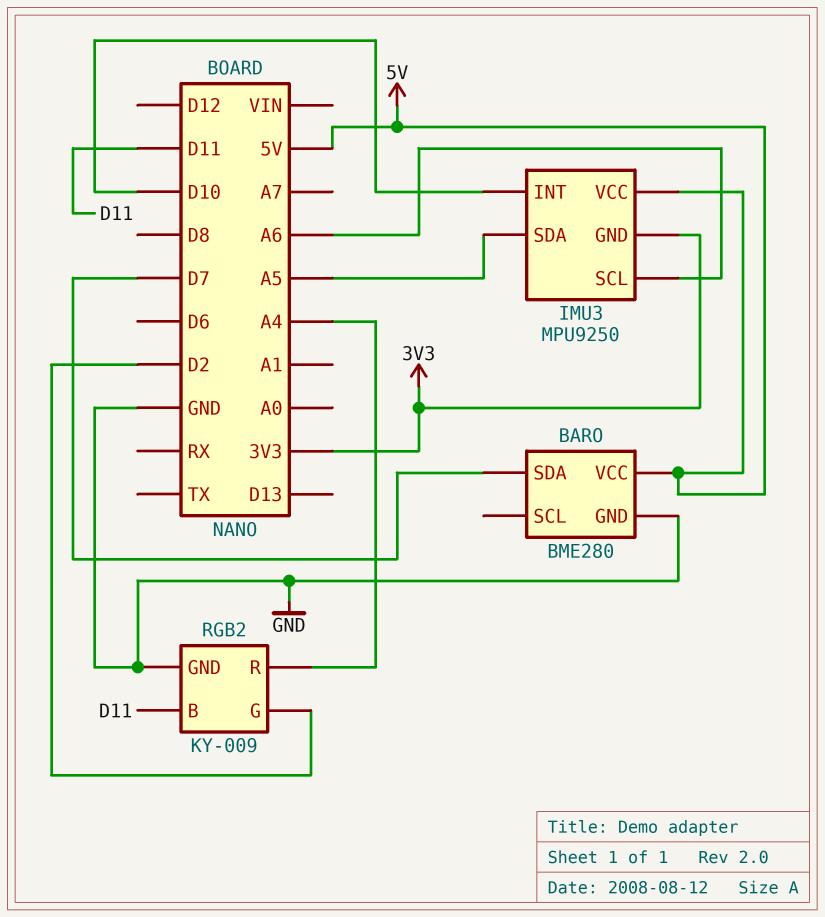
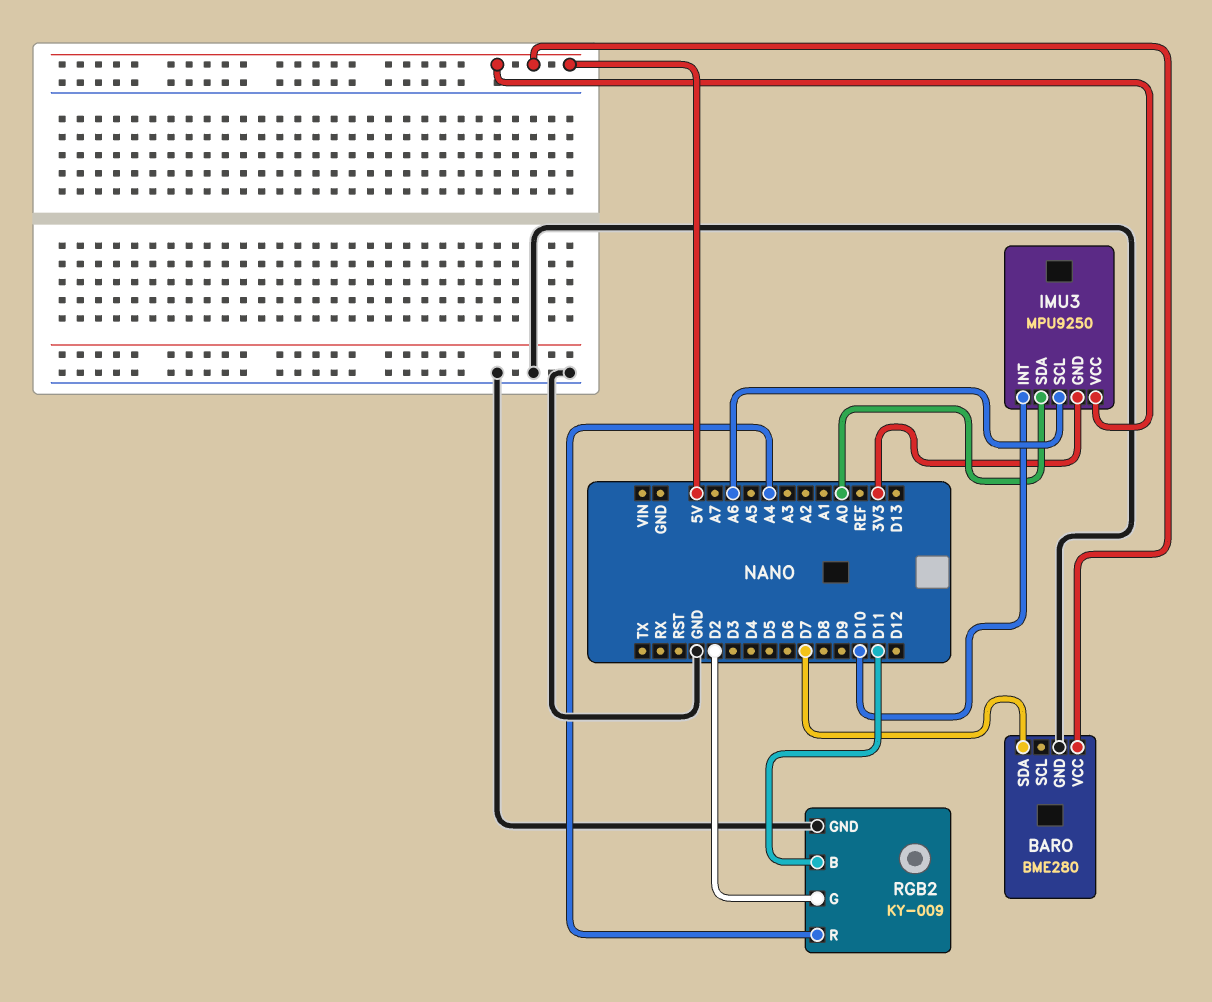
IMU3 pin SDA: A5 -> A0

